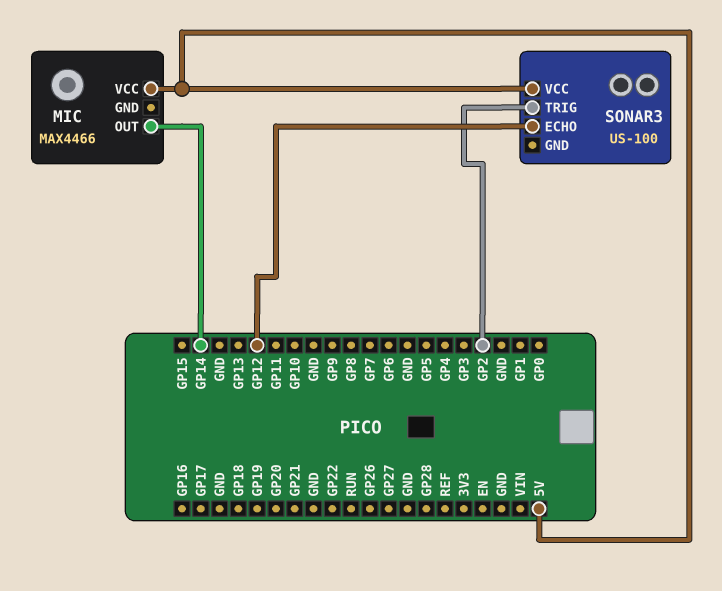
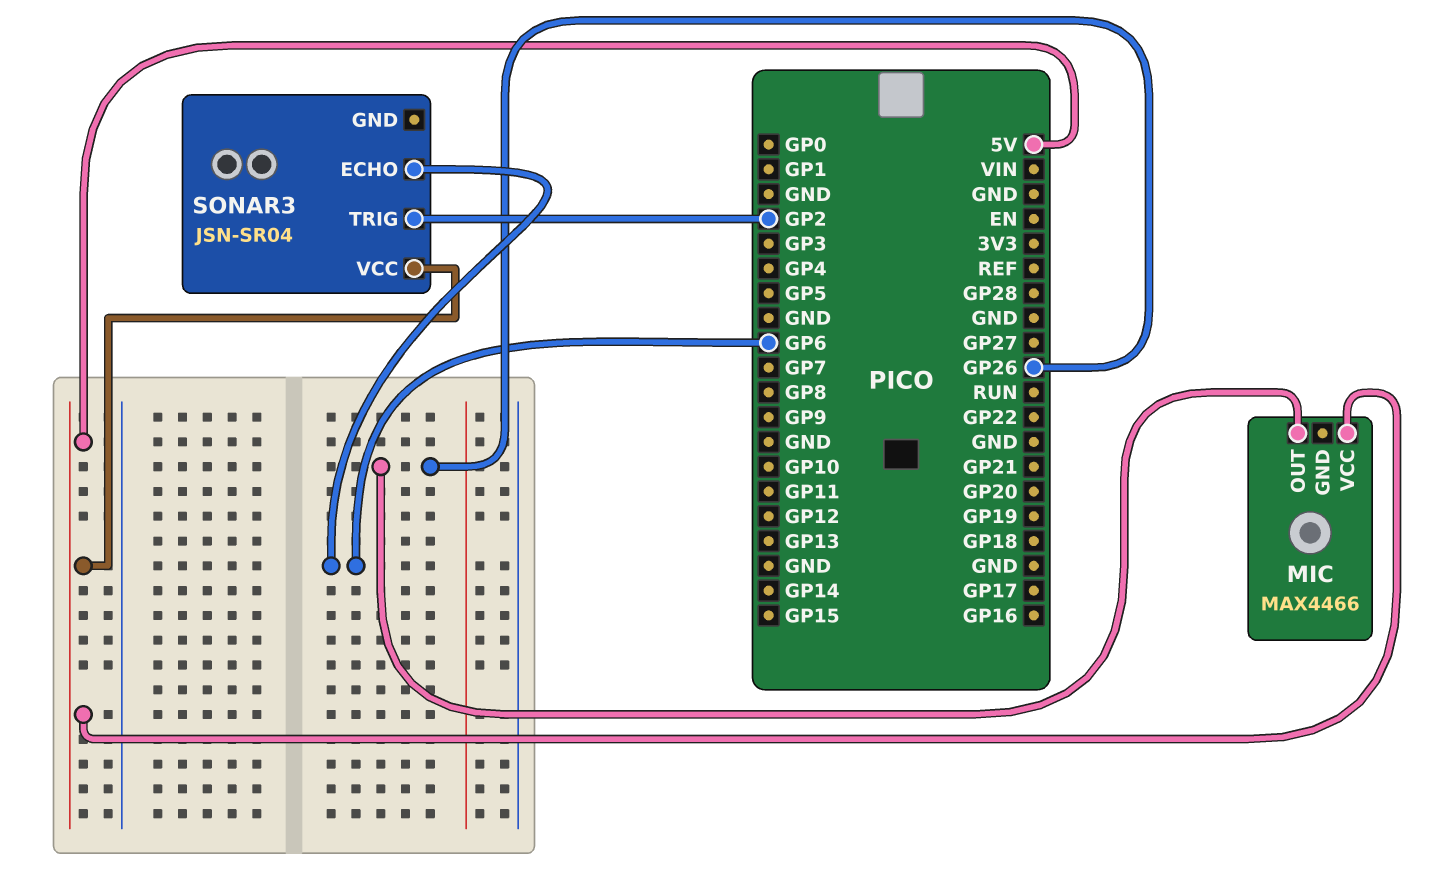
MIC pin OUT: GP14 -> GP26
SONAR3: US-100 -> JSN-SR04
SONAR3 pin ECHO: GP12 -> GP6

